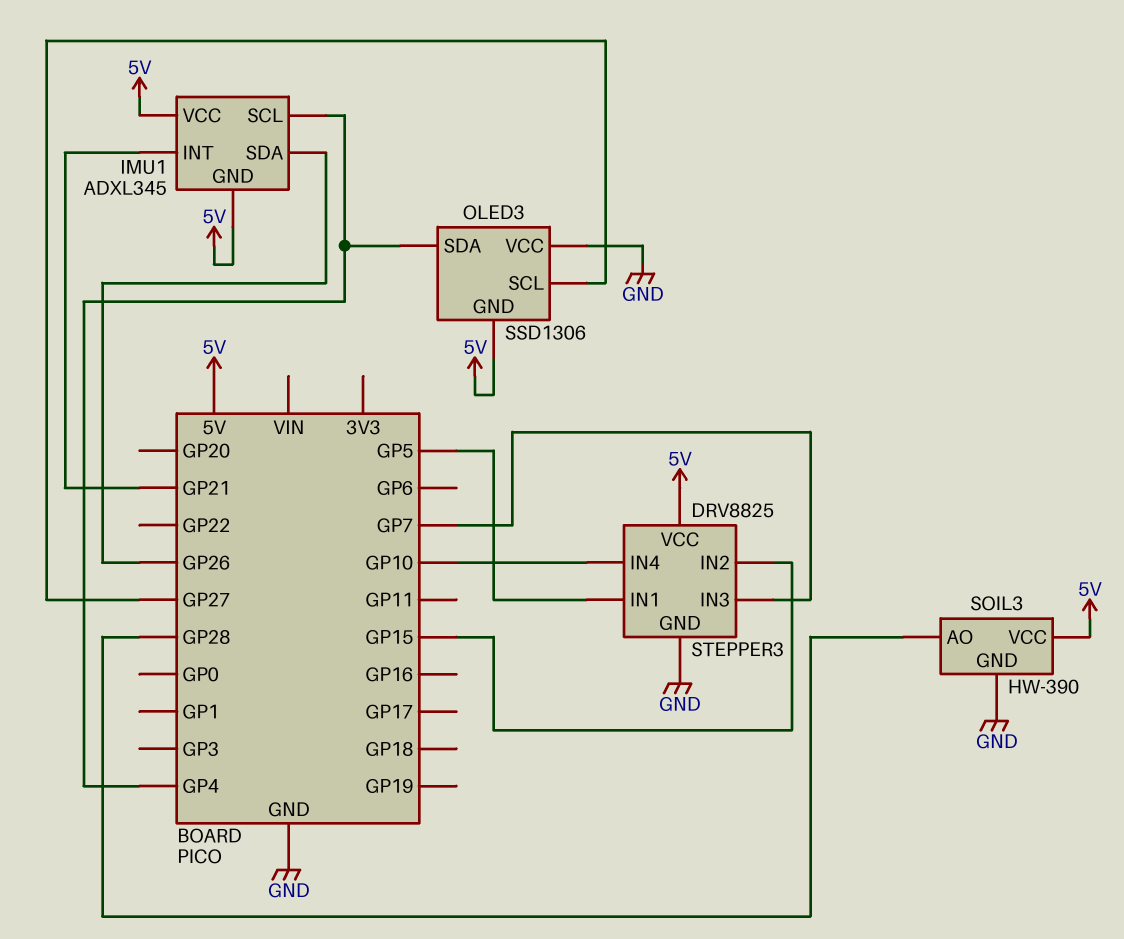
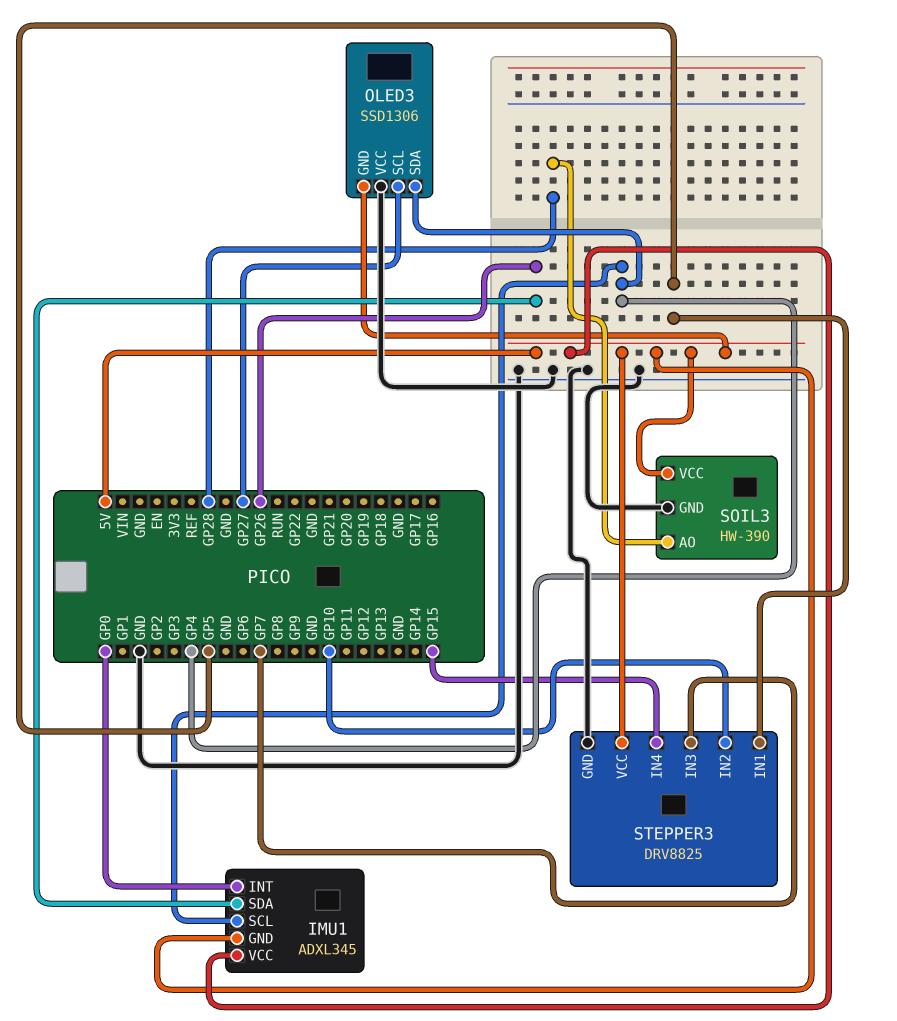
IMU1 pin INT: GP21 -> GP0
STEPPER3 pin IN2: GP15 -> GP10
STEPPER3 pin IN4: GP10 -> GP15

